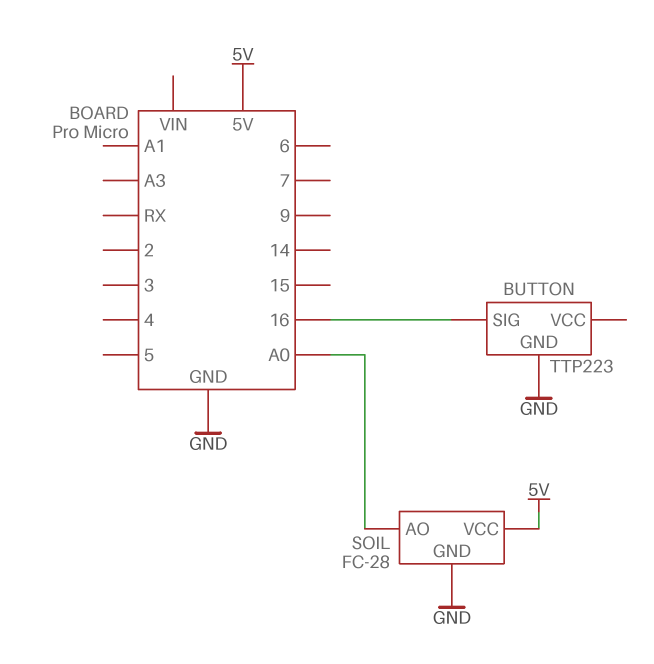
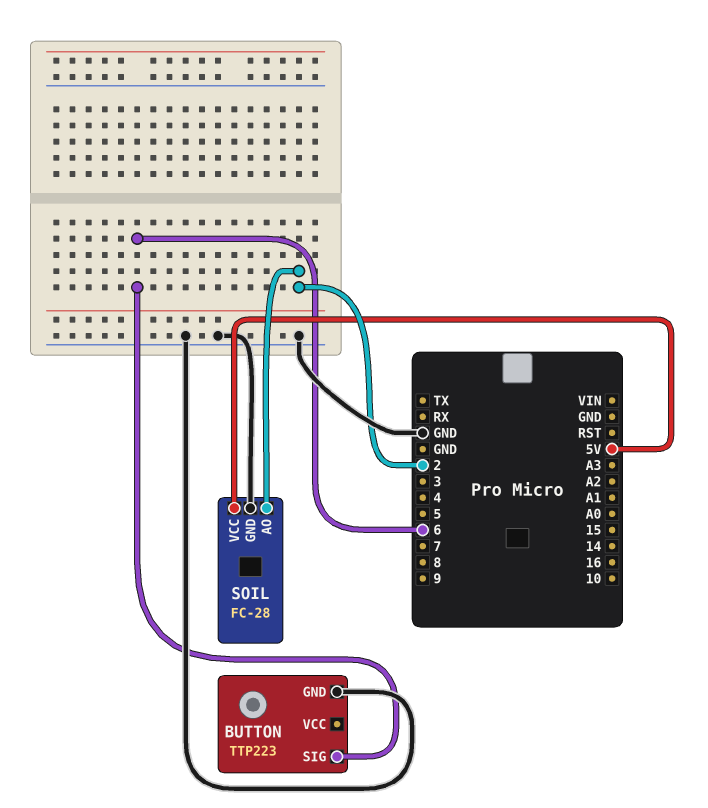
BUTTON pin SIG: 16 -> 6
SOIL pin AO: A0 -> 2

